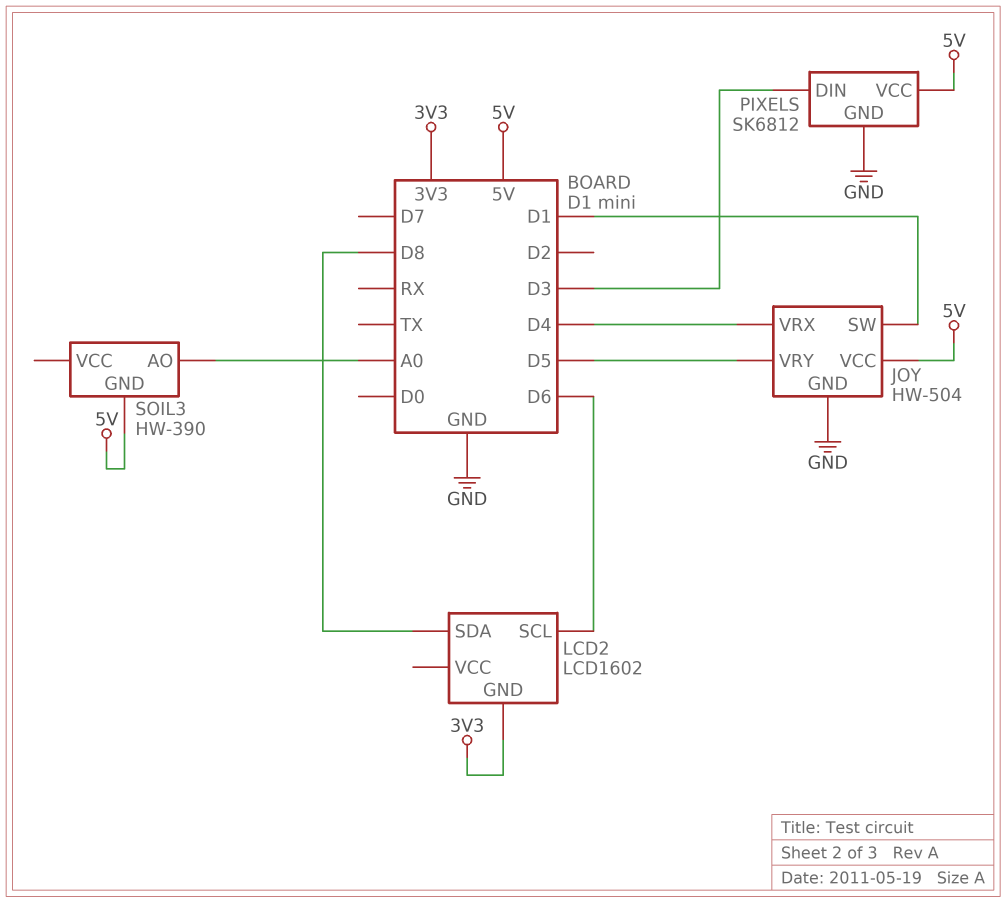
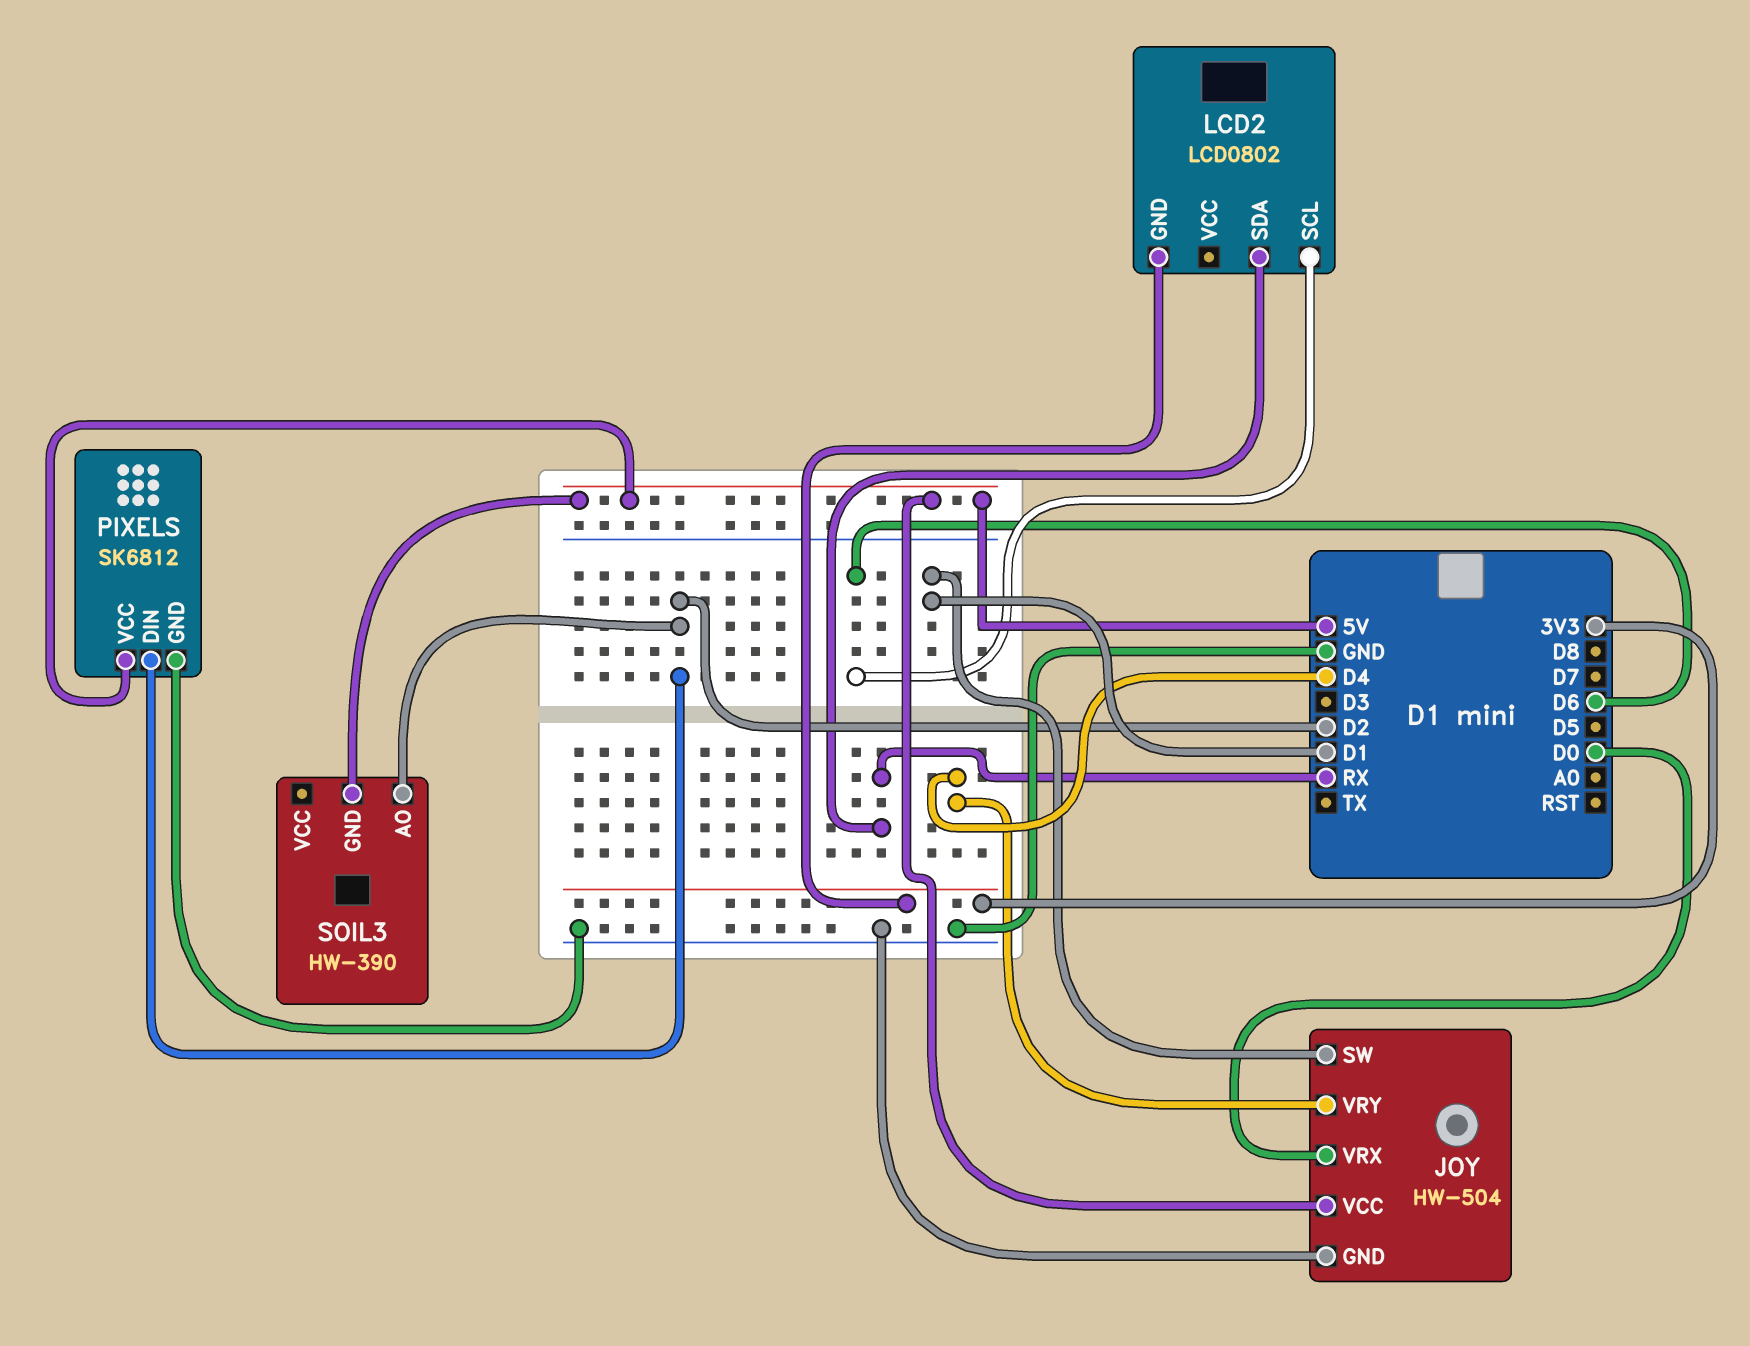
JOY pin VRX: D4 -> D0
JOY pin VRY: D5 -> D4
LCD2: LCD1602 -> LCD0802
LCD2 pin SDA: D8 -> RX
PIXELS pin DIN: D3 -> D2
SOIL3 pin AO: A0 -> D2

